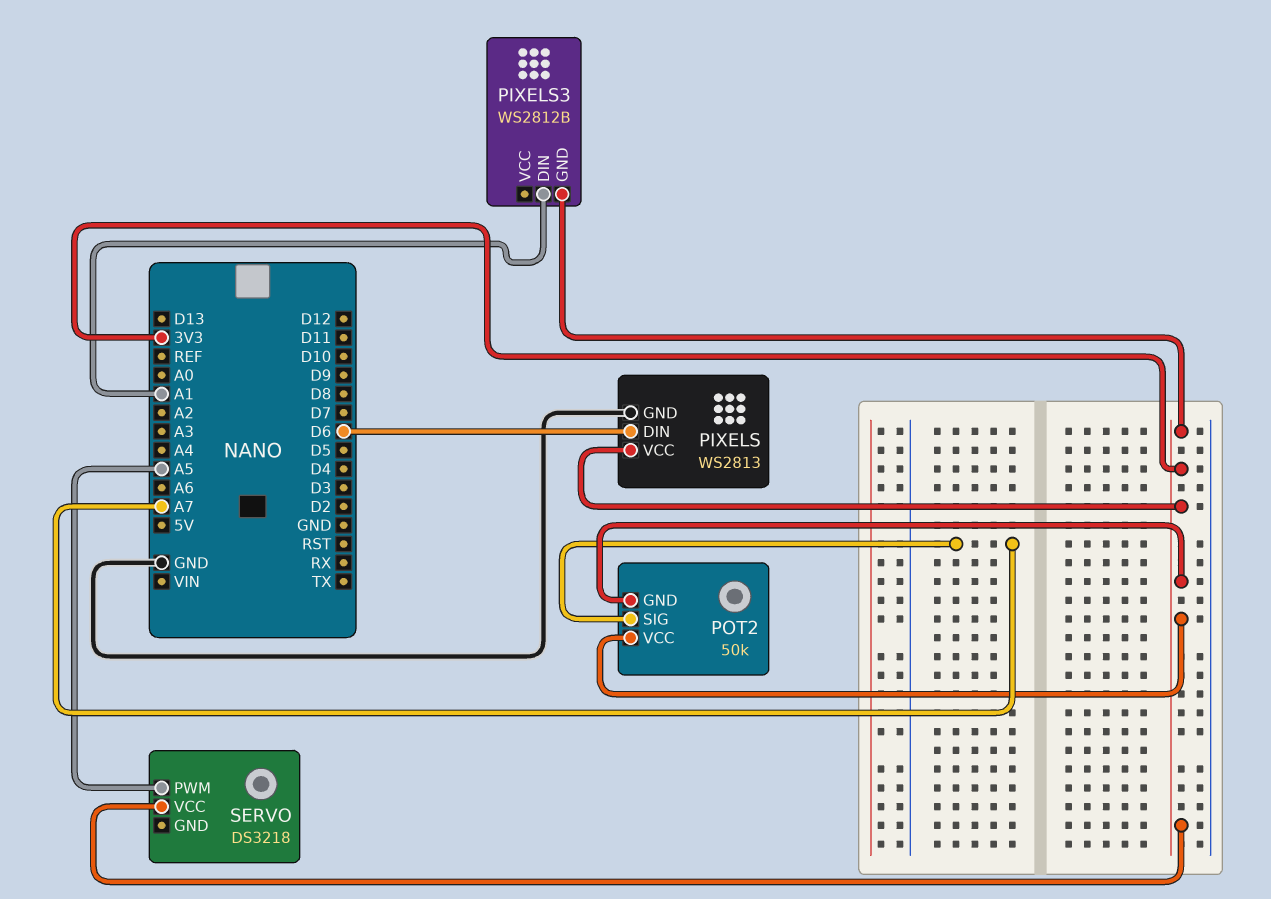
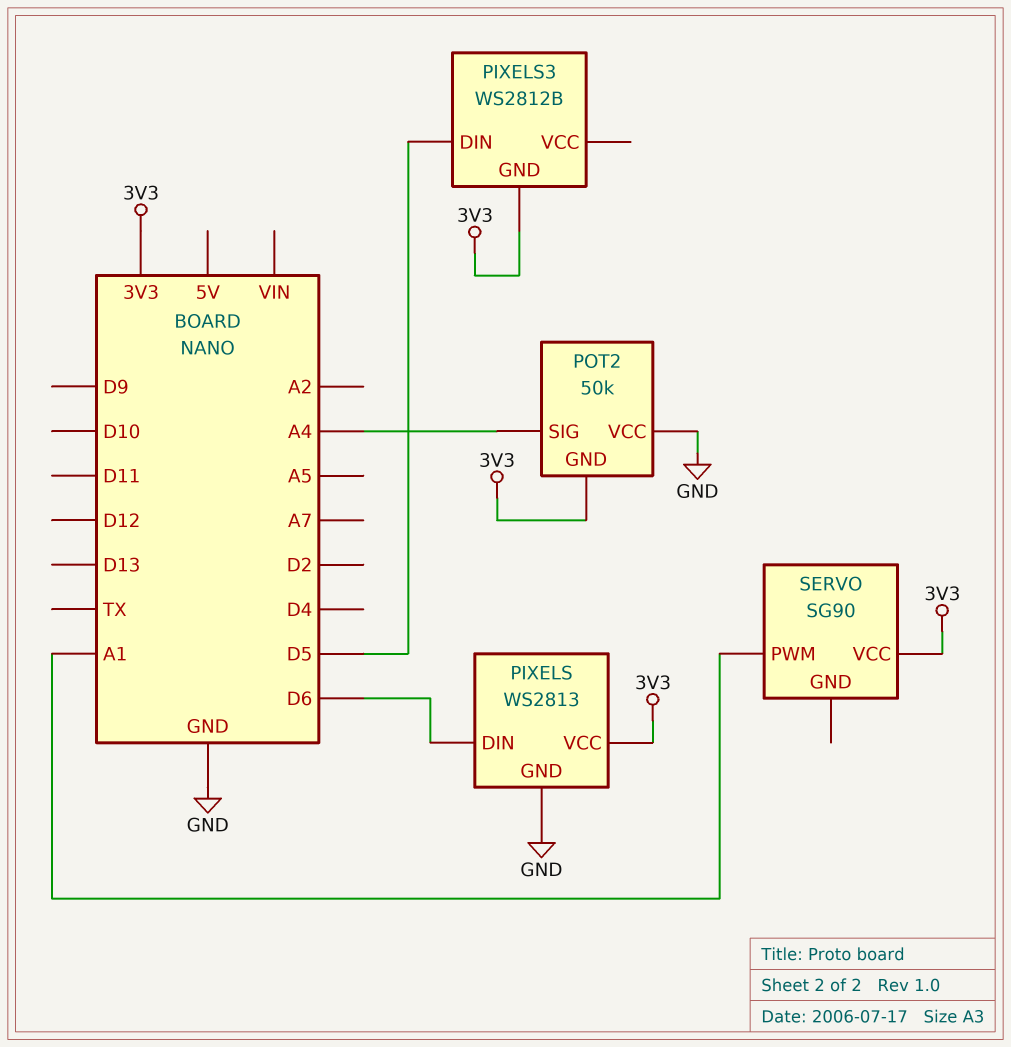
PIXELS3 pin DIN: A1 -> D5
POT2 pin SIG: A7 -> A4
POT2 pin VCC: 3V3 -> GND
SERVO: DS3218 -> SG90
SERVO pin PWM: A5 -> A1

